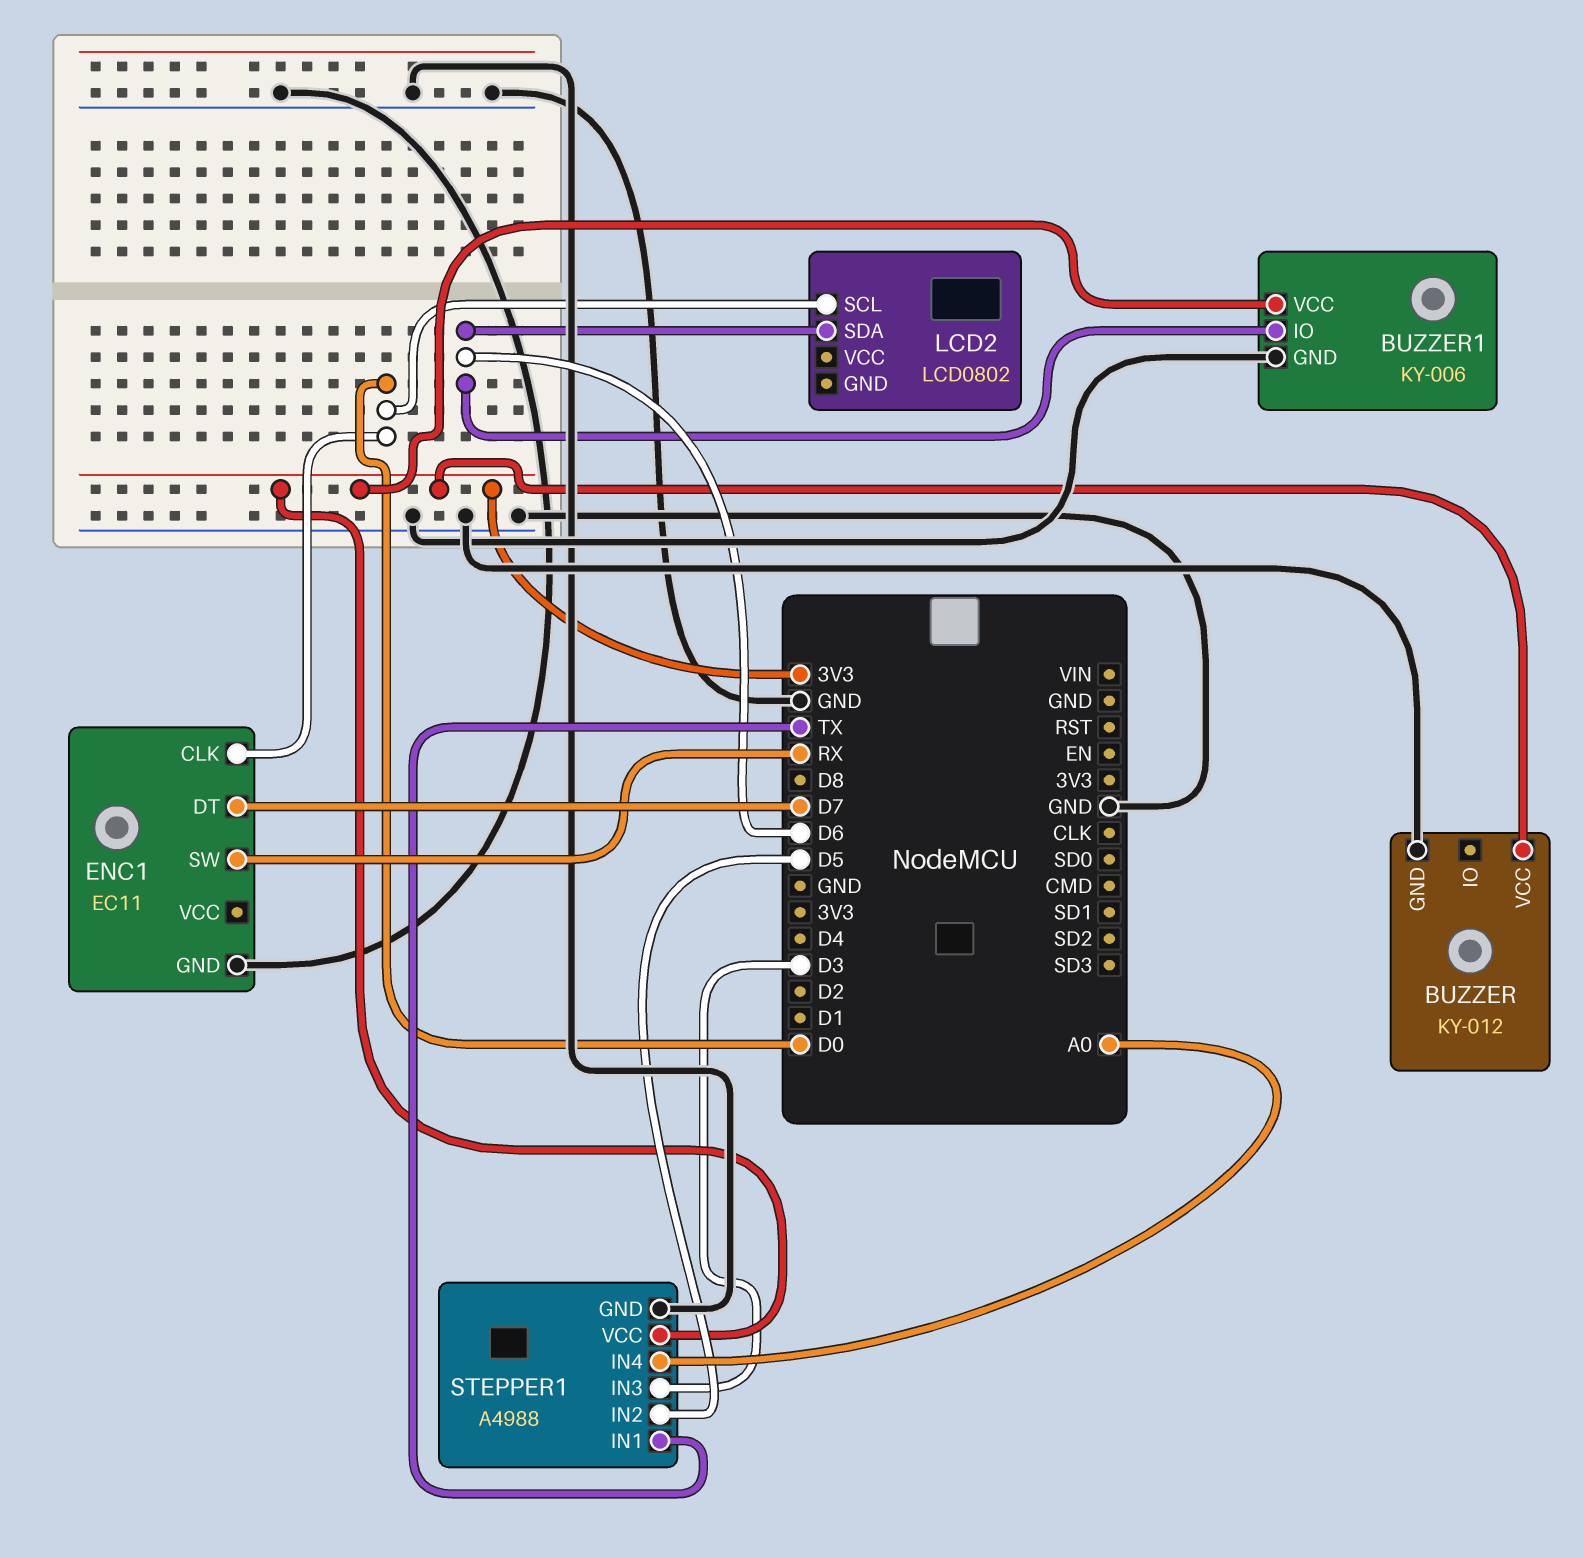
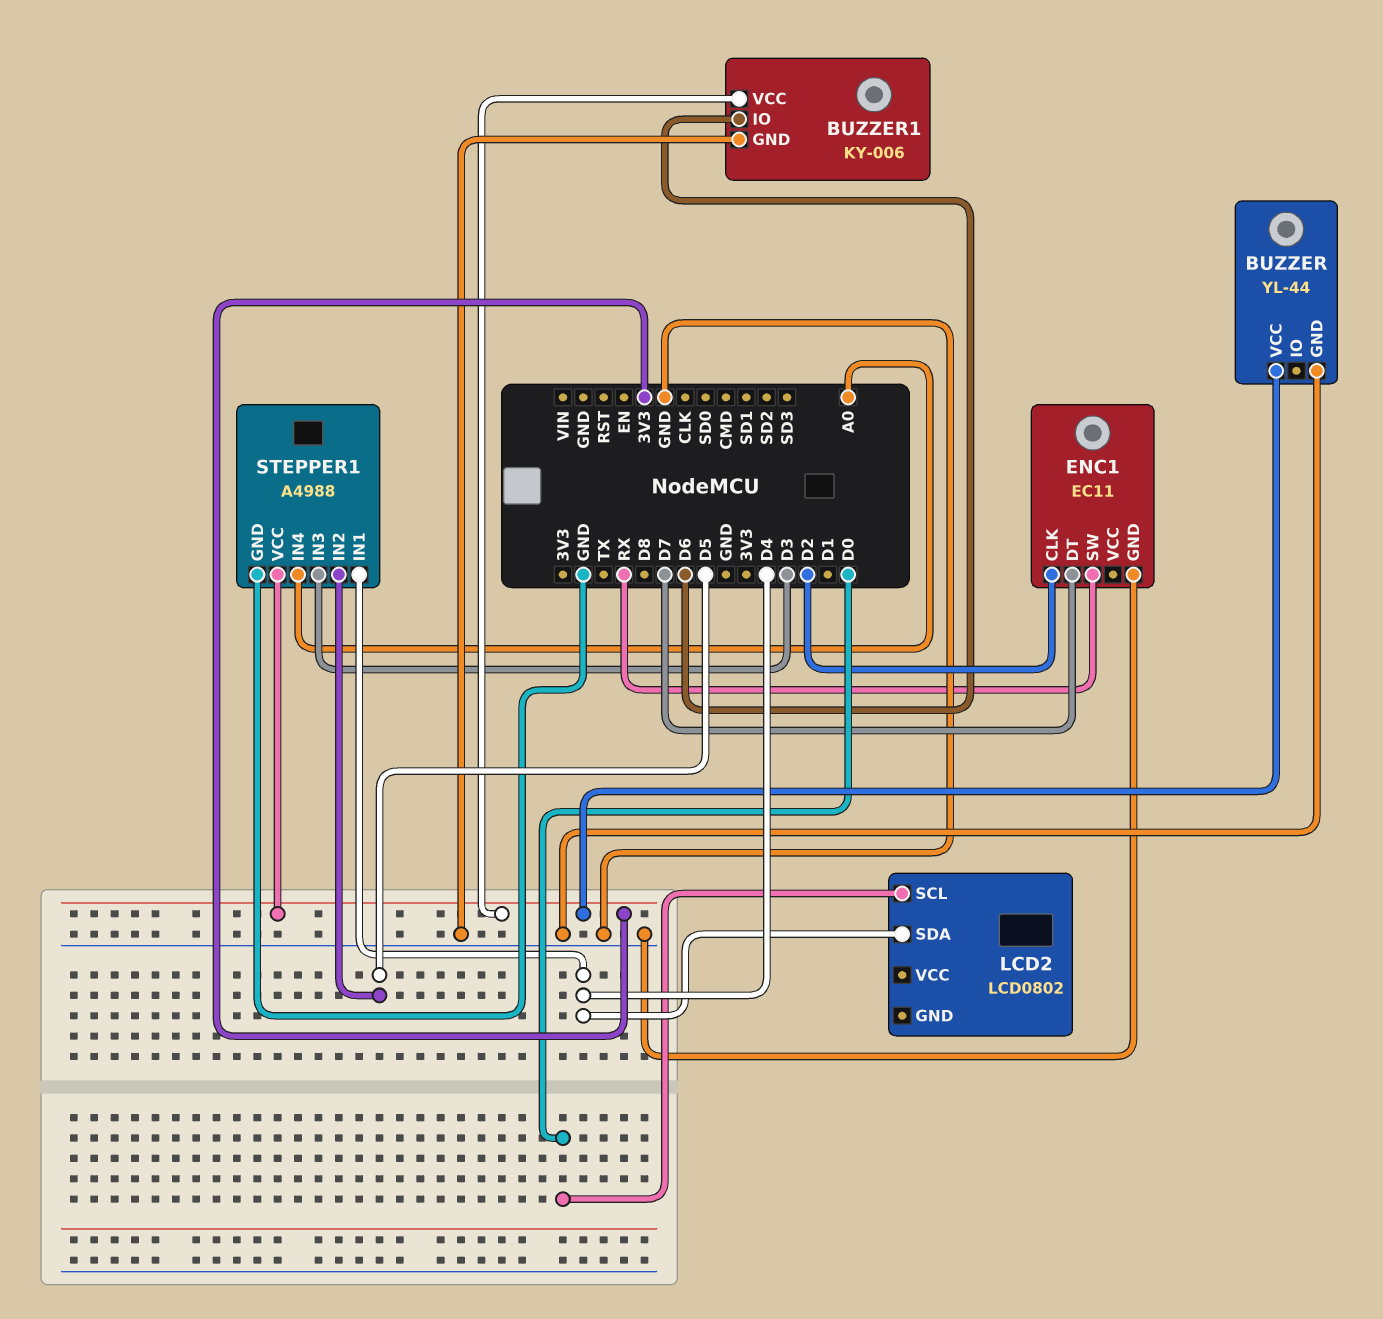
BUZZER: KY-012 -> YL-44
ENC1 pin CLK: D0 -> D2
LCD2 pin SDA: D6 -> D4
STEPPER1 pin IN1: TX -> D4

